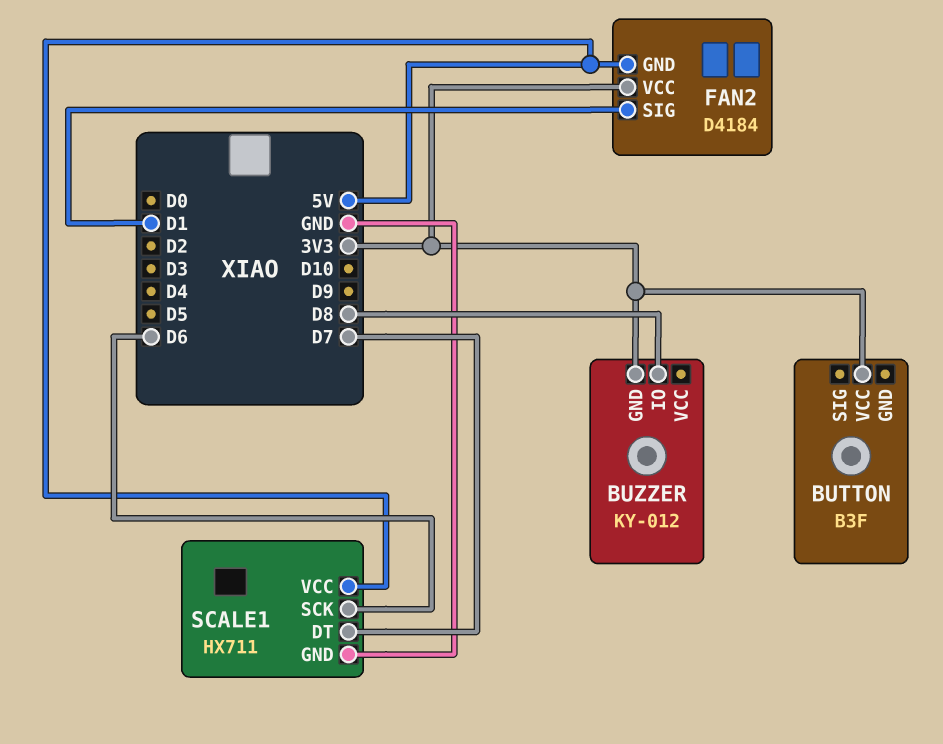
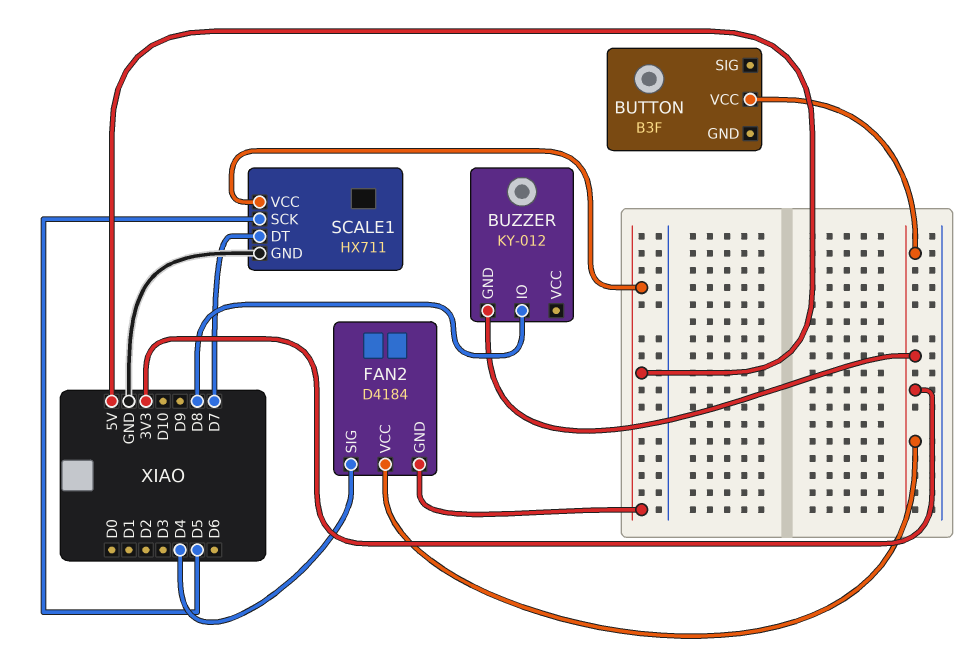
FAN2 pin SIG: D1 -> D4
SCALE1 pin SCK: D6 -> D5

